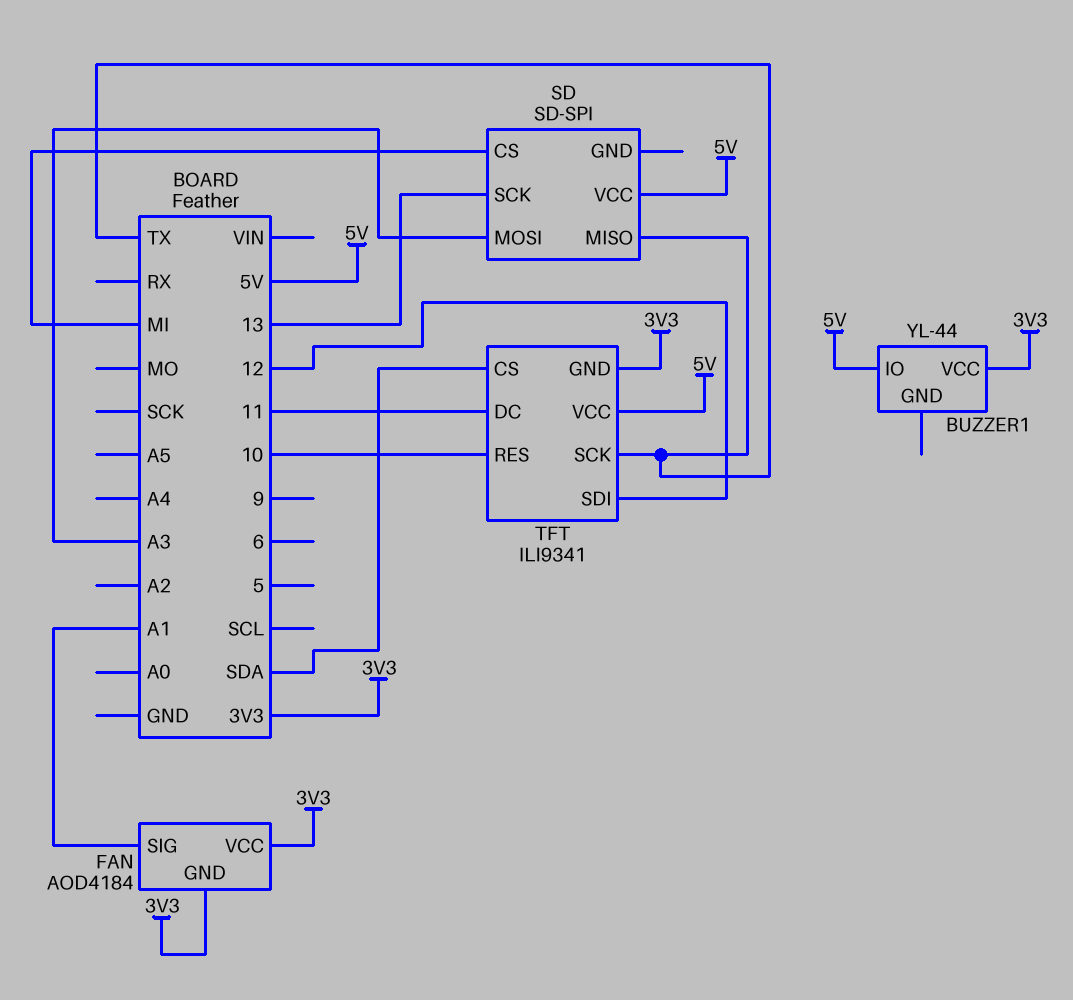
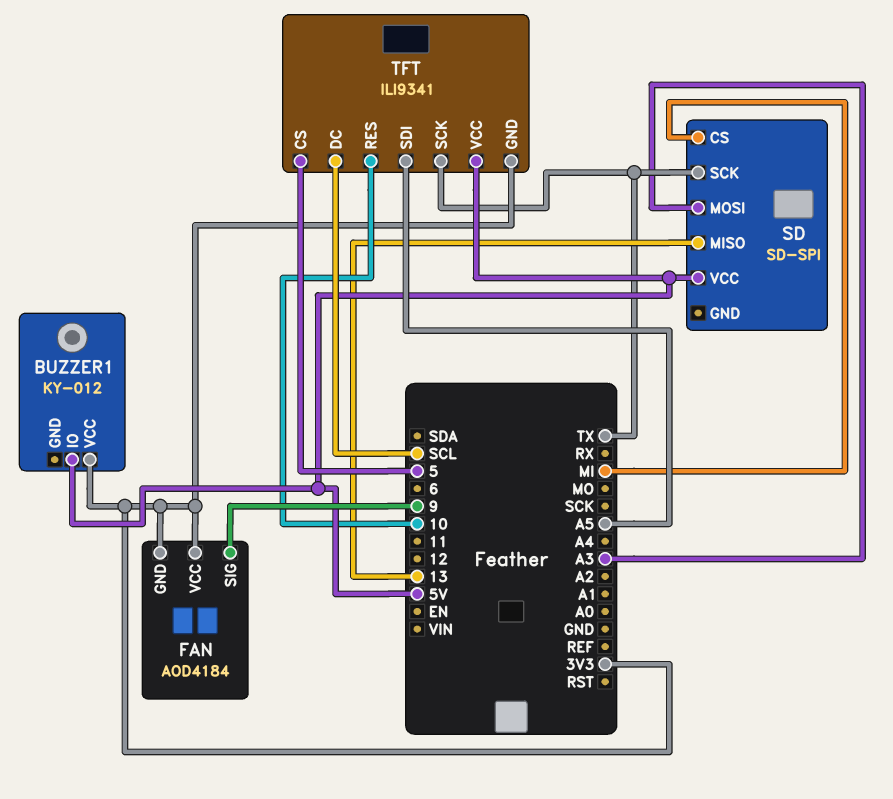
BUZZER1: YL-44 -> KY-012
FAN pin SIG: A1 -> 9
SD pin MISO: TX -> 13
SD pin SCK: 13 -> TX
TFT pin CS: SDA -> 5
TFT pin DC: 11 -> SCL
TFT pin SDI: 12 -> A5

